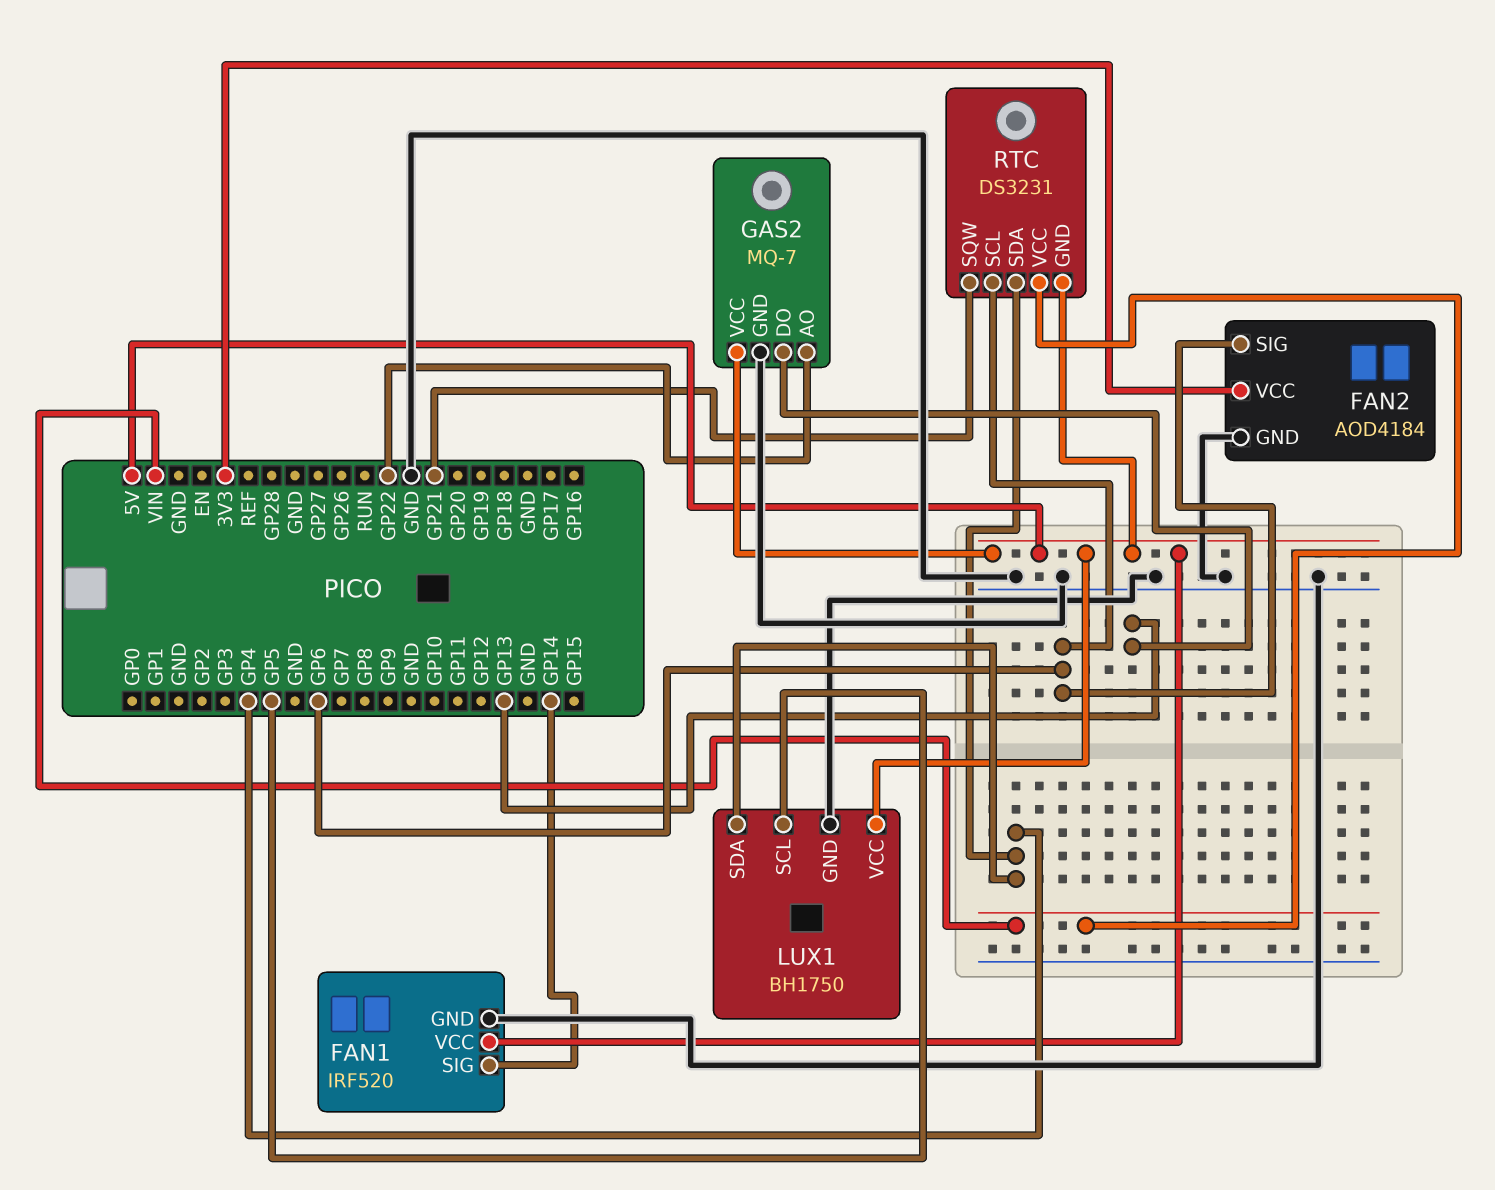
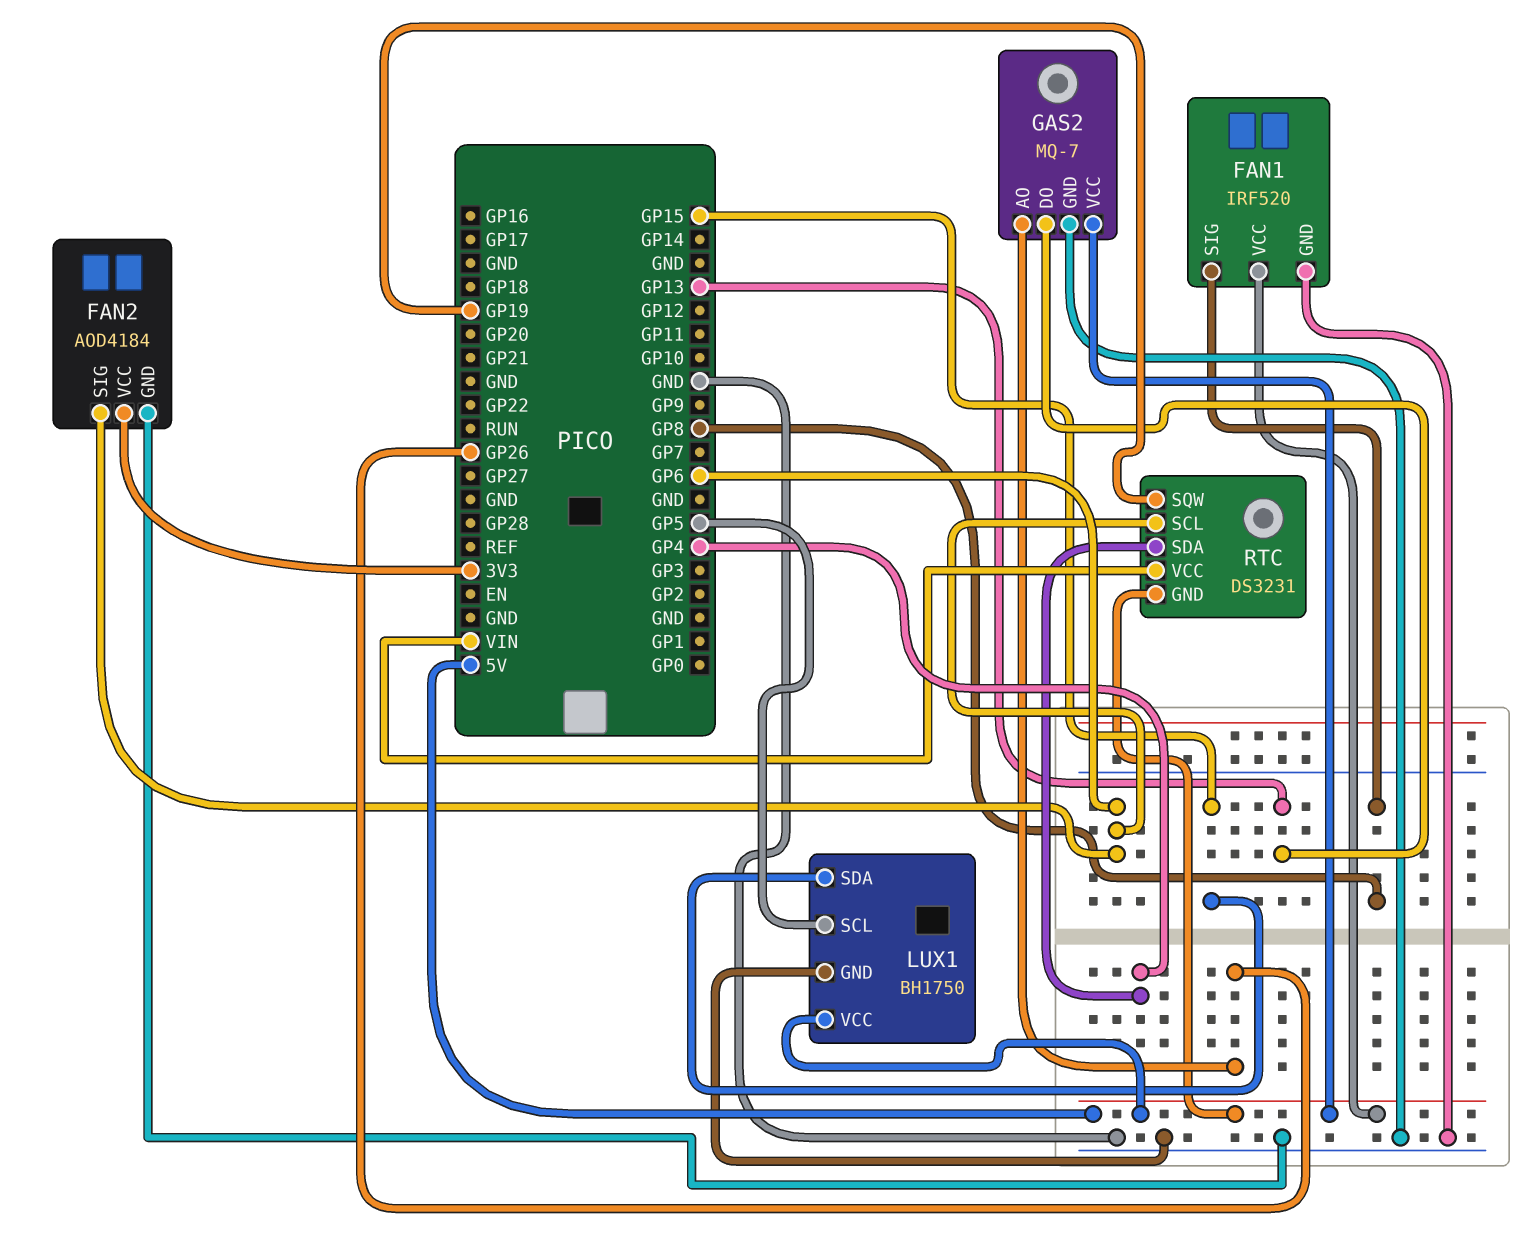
FAN1 pin SIG: GP14 -> GP8
GAS2 pin AO: GP22 -> GP26
LUX1 pin SDA: GP4 -> GP15
RTC pin SQW: GP21 -> GP19

